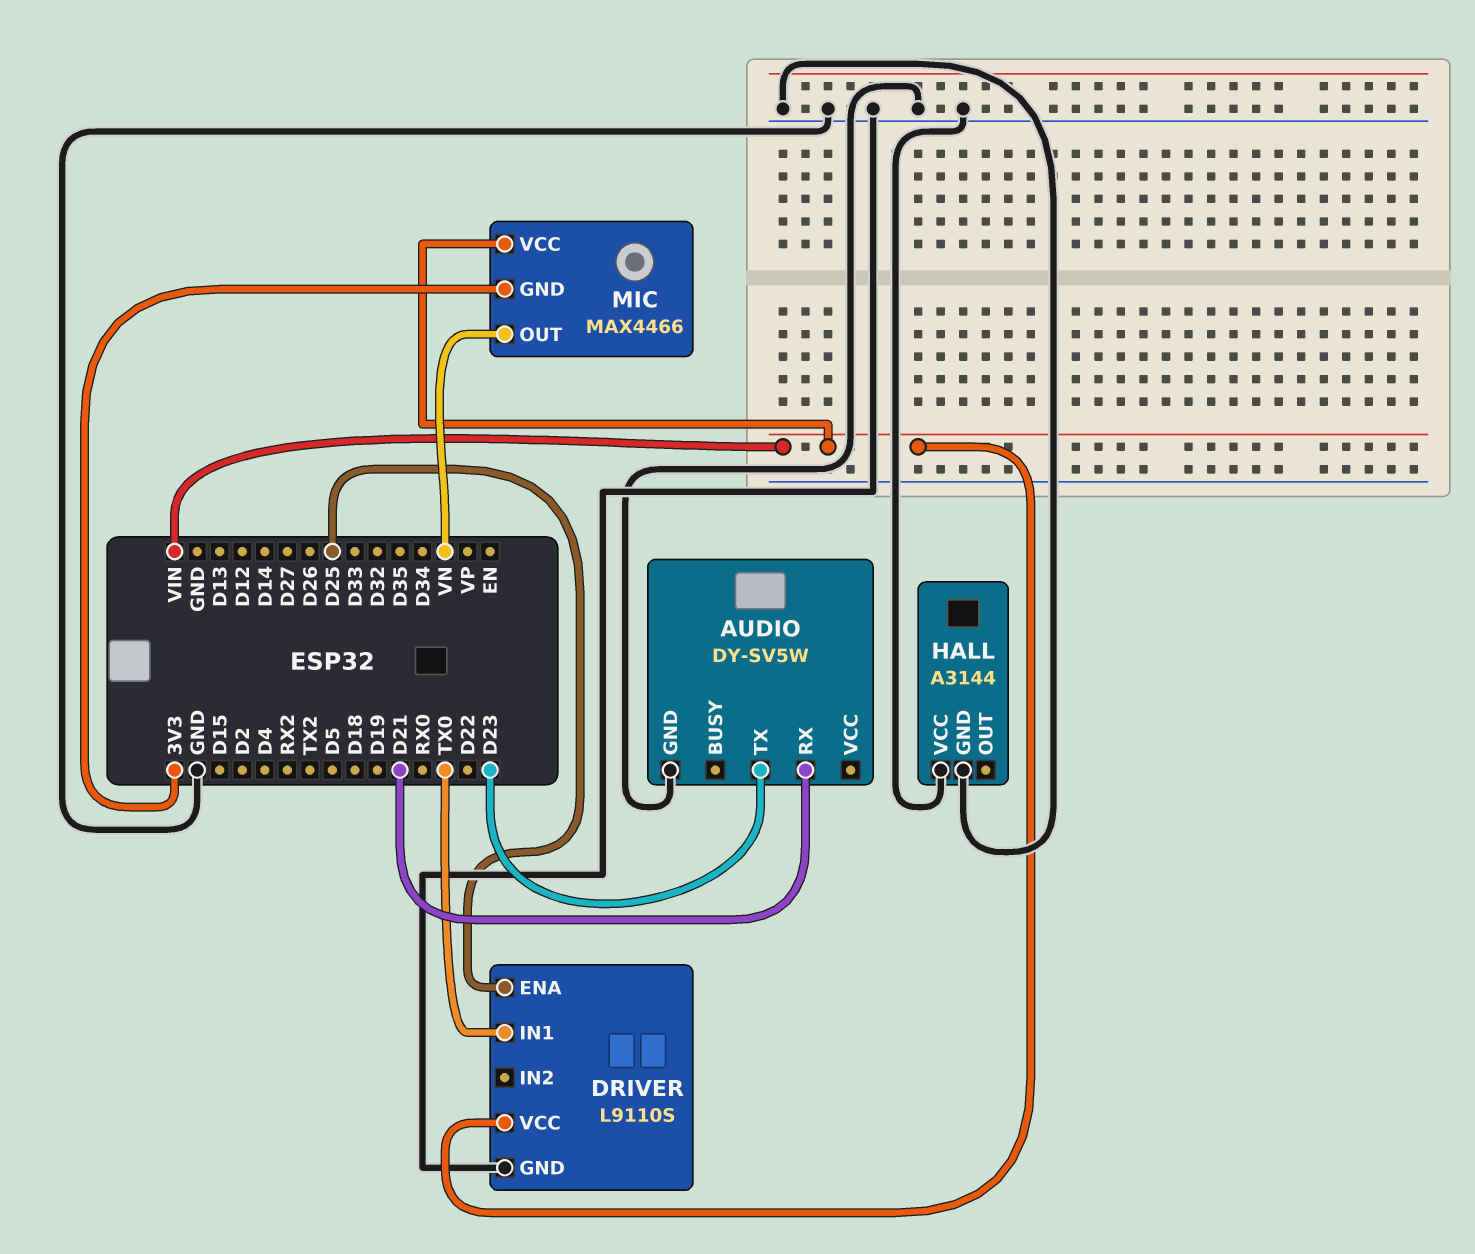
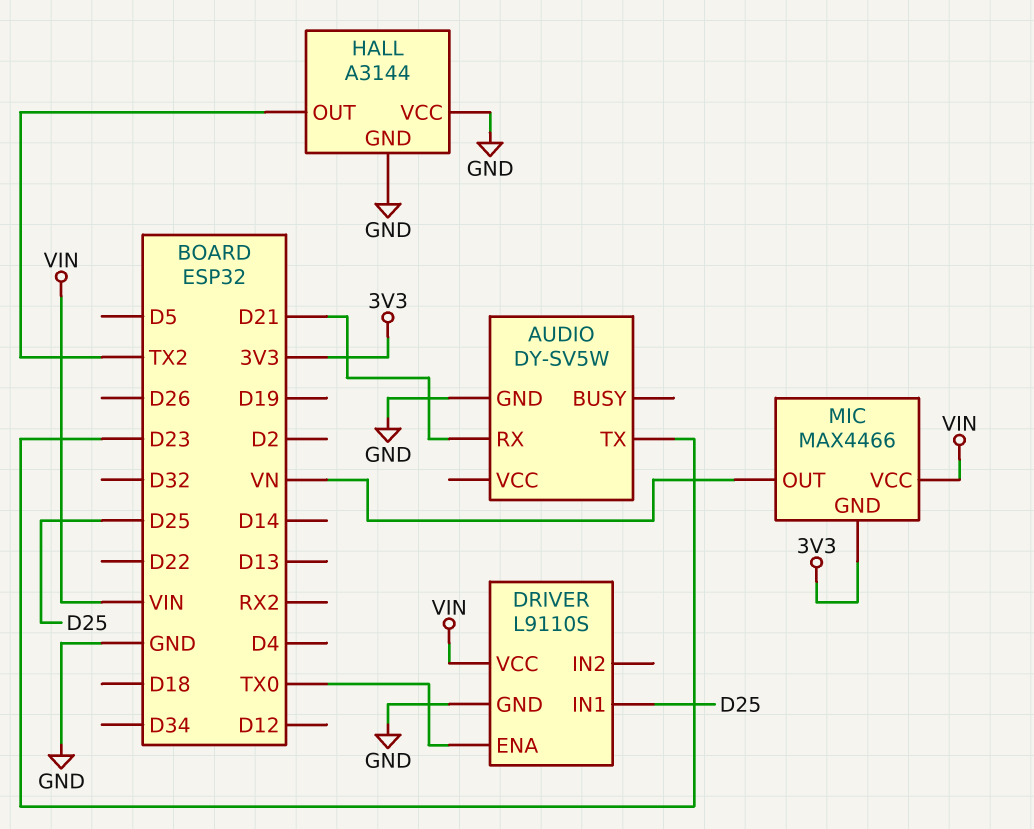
DRIVER pin ENA: D25 -> TX0
DRIVER pin IN1: TX0 -> D25
HALL pin OUT: none -> TX2

